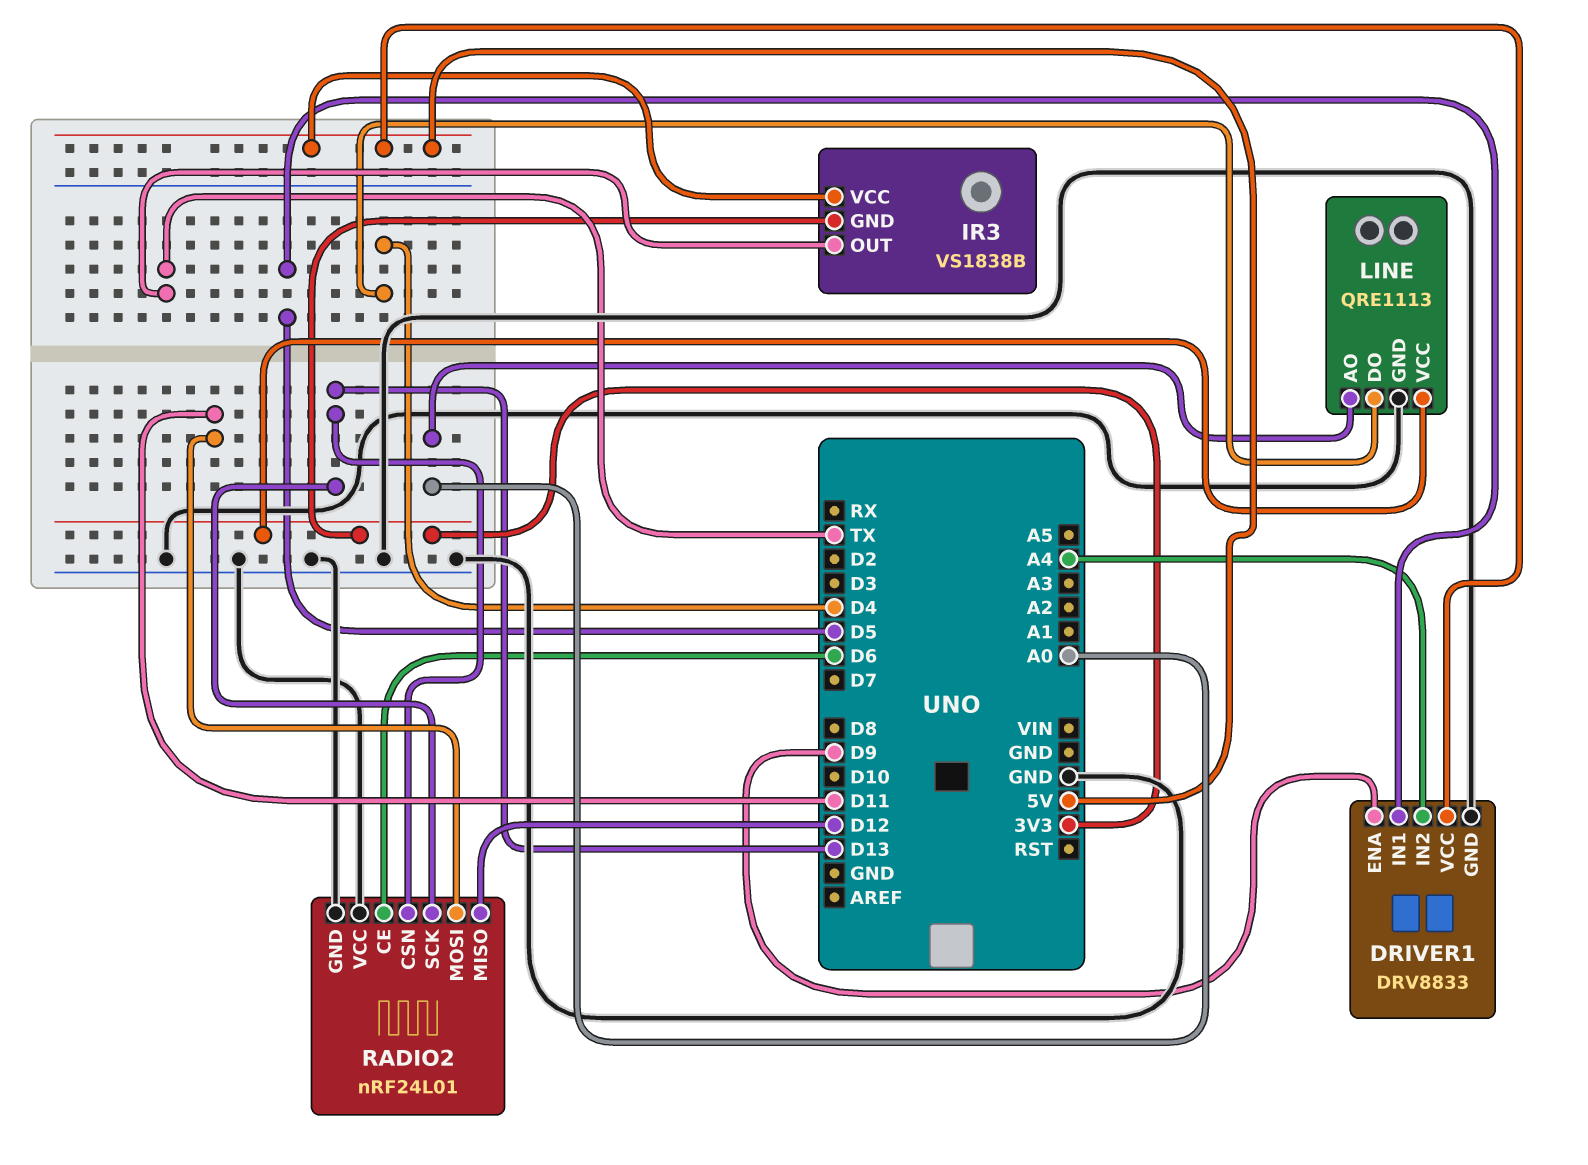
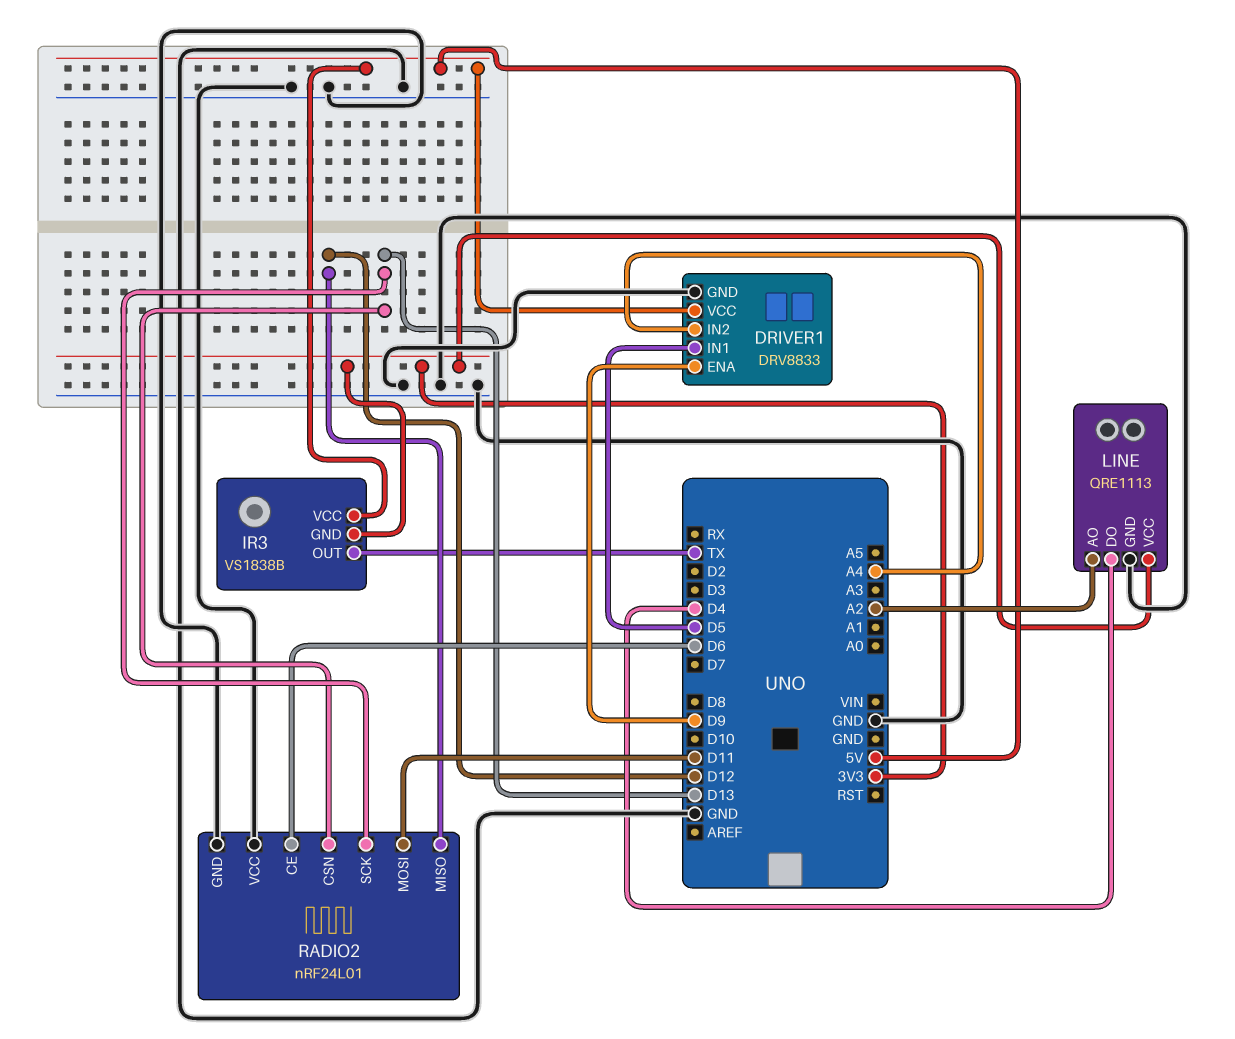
LINE pin AO: A0 -> A2

